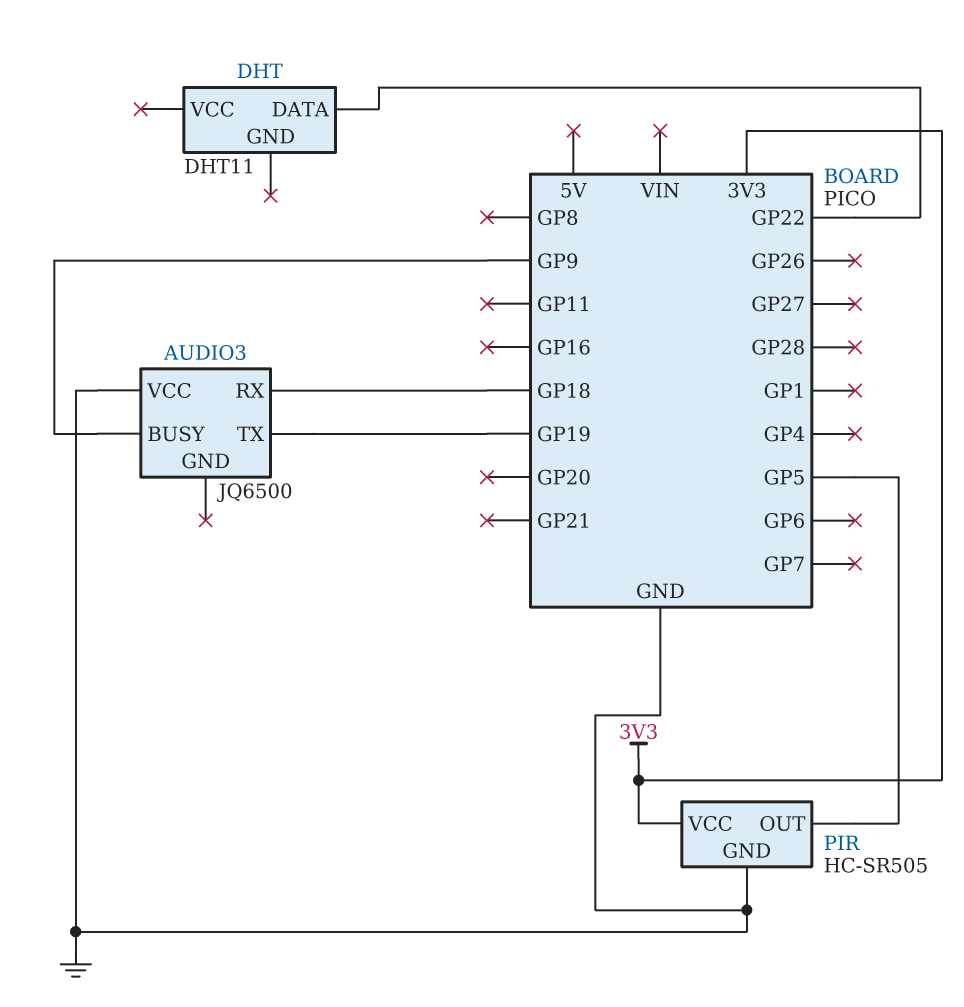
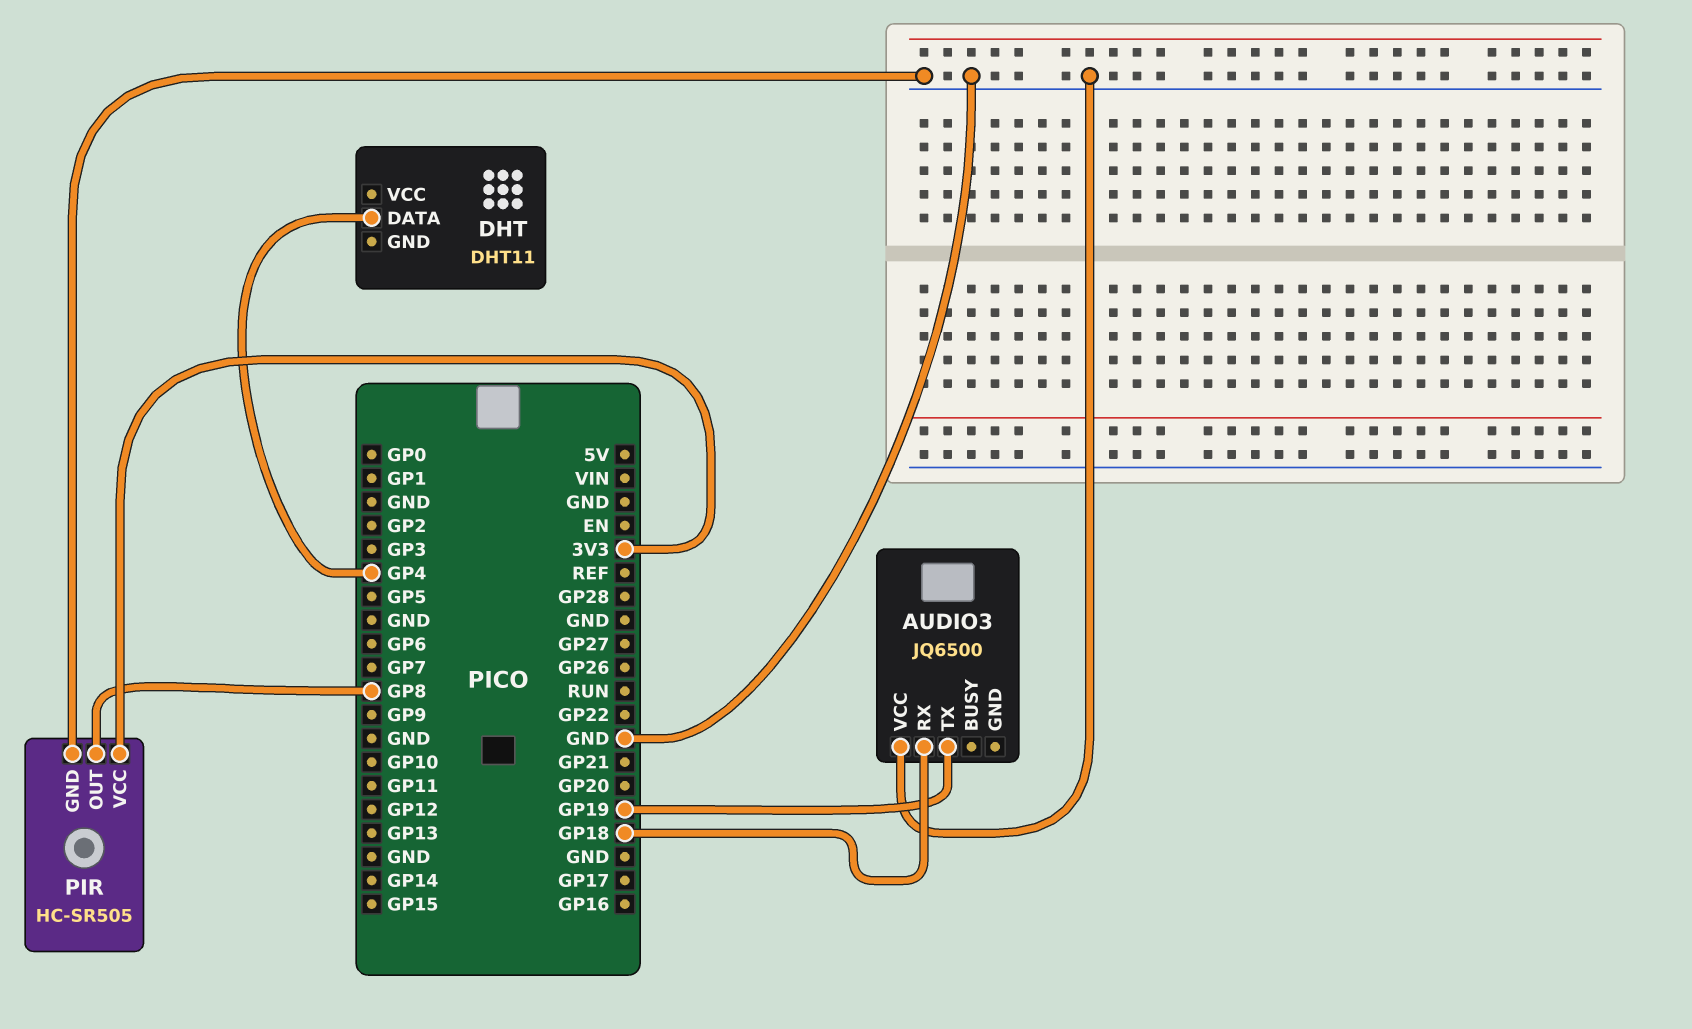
AUDIO3 pin BUSY: GP9 -> none
DHT pin DATA: GP22 -> GP4
PIR pin OUT: GP5 -> GP8

